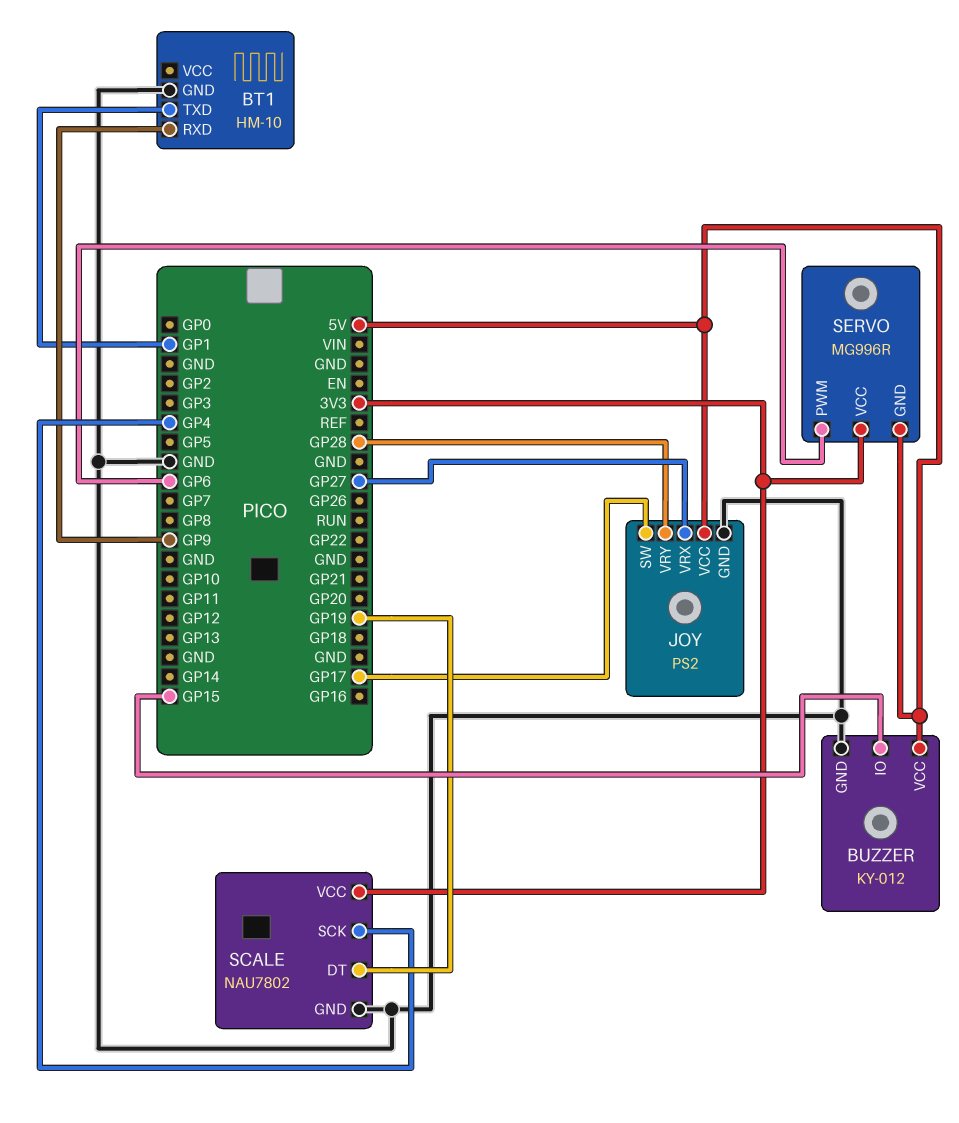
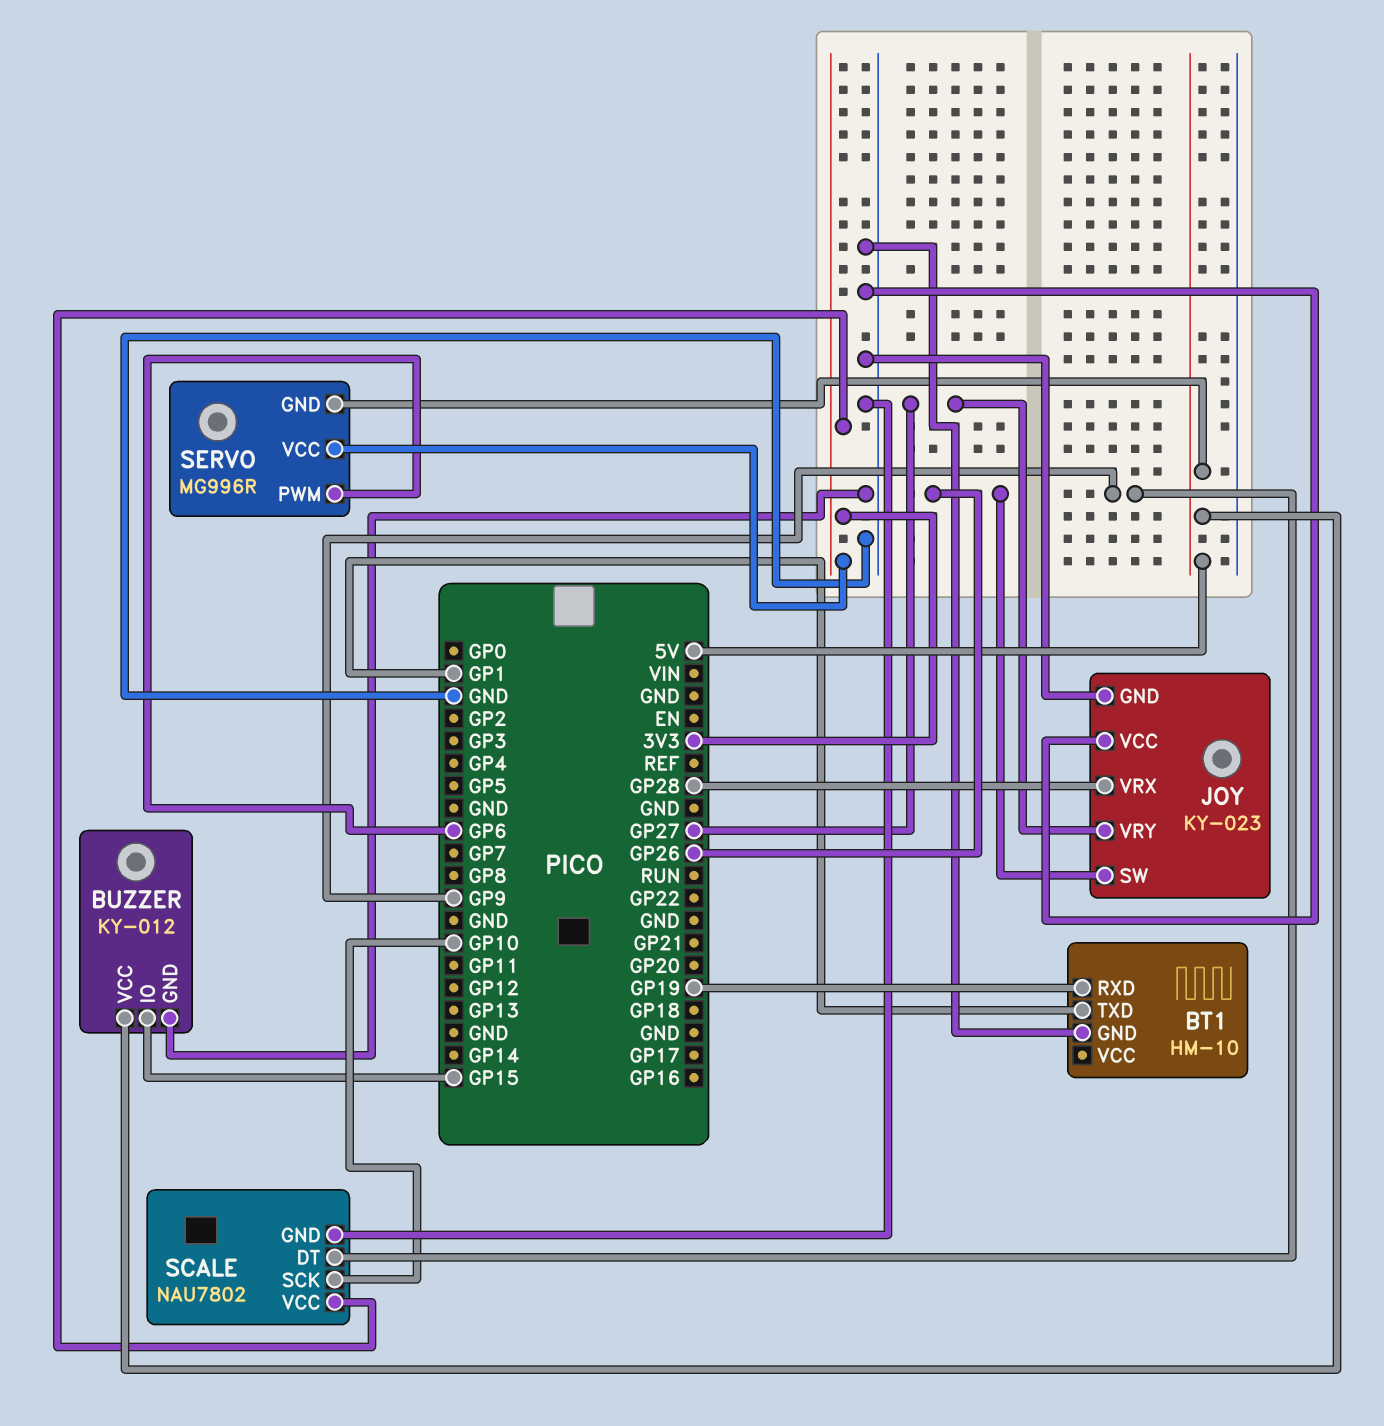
BT1 pin RXD: GP9 -> GP19
JOY: PS2 -> KY-023
JOY pin SW: GP17 -> GP26
JOY pin VCC: 5V -> GND
JOY pin VRX: GP27 -> GP28
JOY pin VRY: GP28 -> GP27
SCALE pin DT: GP19 -> GP9
SCALE pin SCK: GP4 -> GP10

